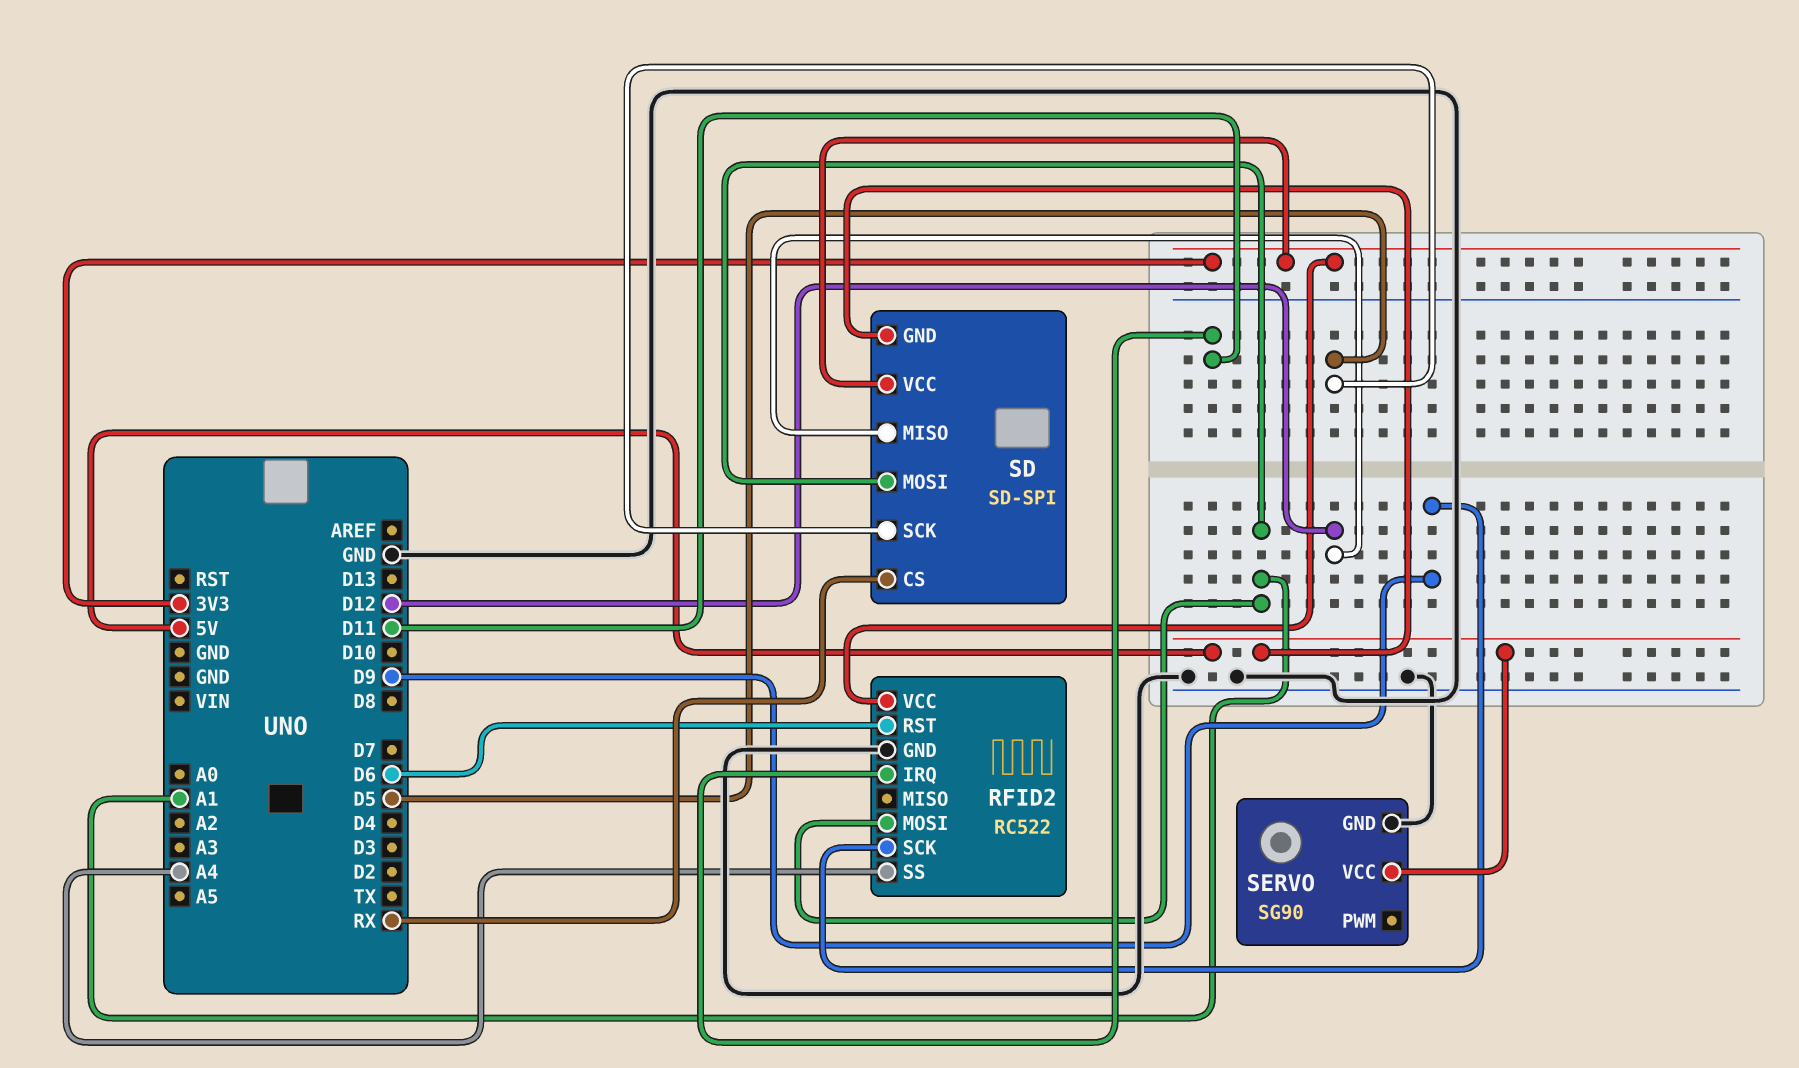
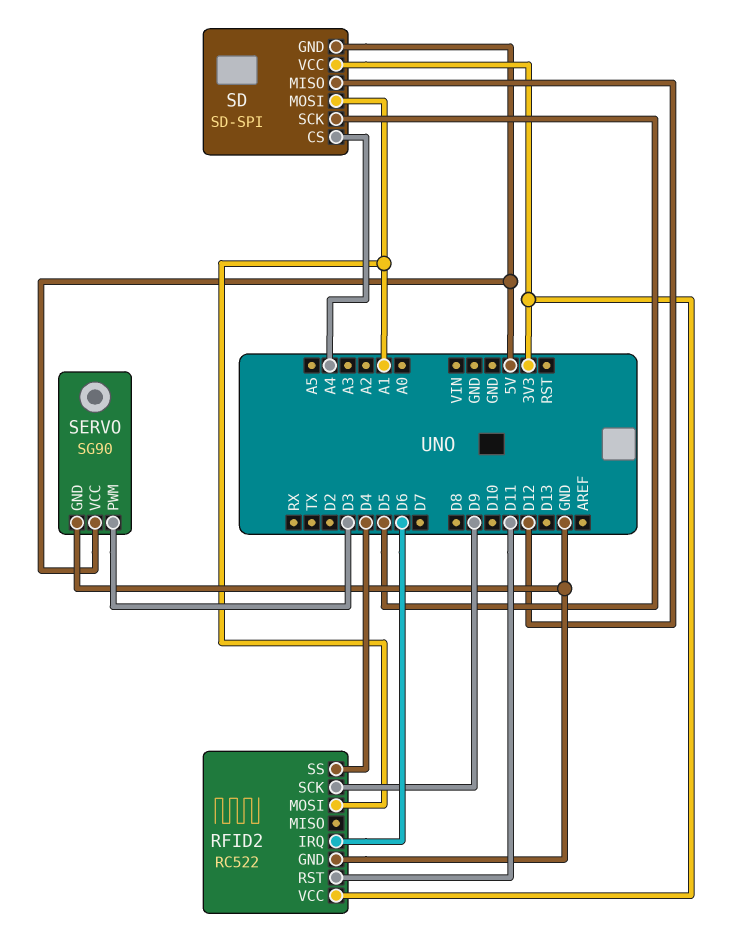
RFID2 pin IRQ: D11 -> D6
RFID2 pin RST: D6 -> D11
RFID2 pin SS: A4 -> D4
SD pin CS: RX -> A4
SERVO pin PWM: none -> D3

